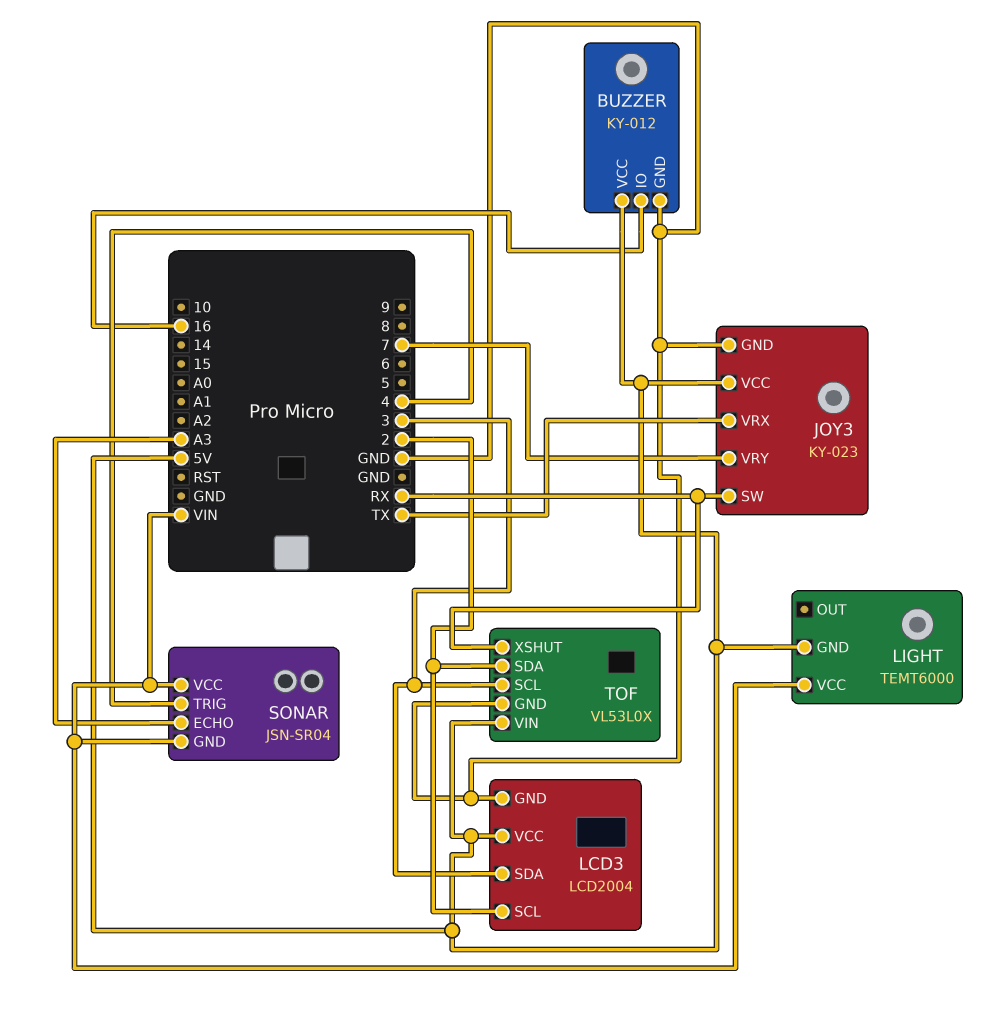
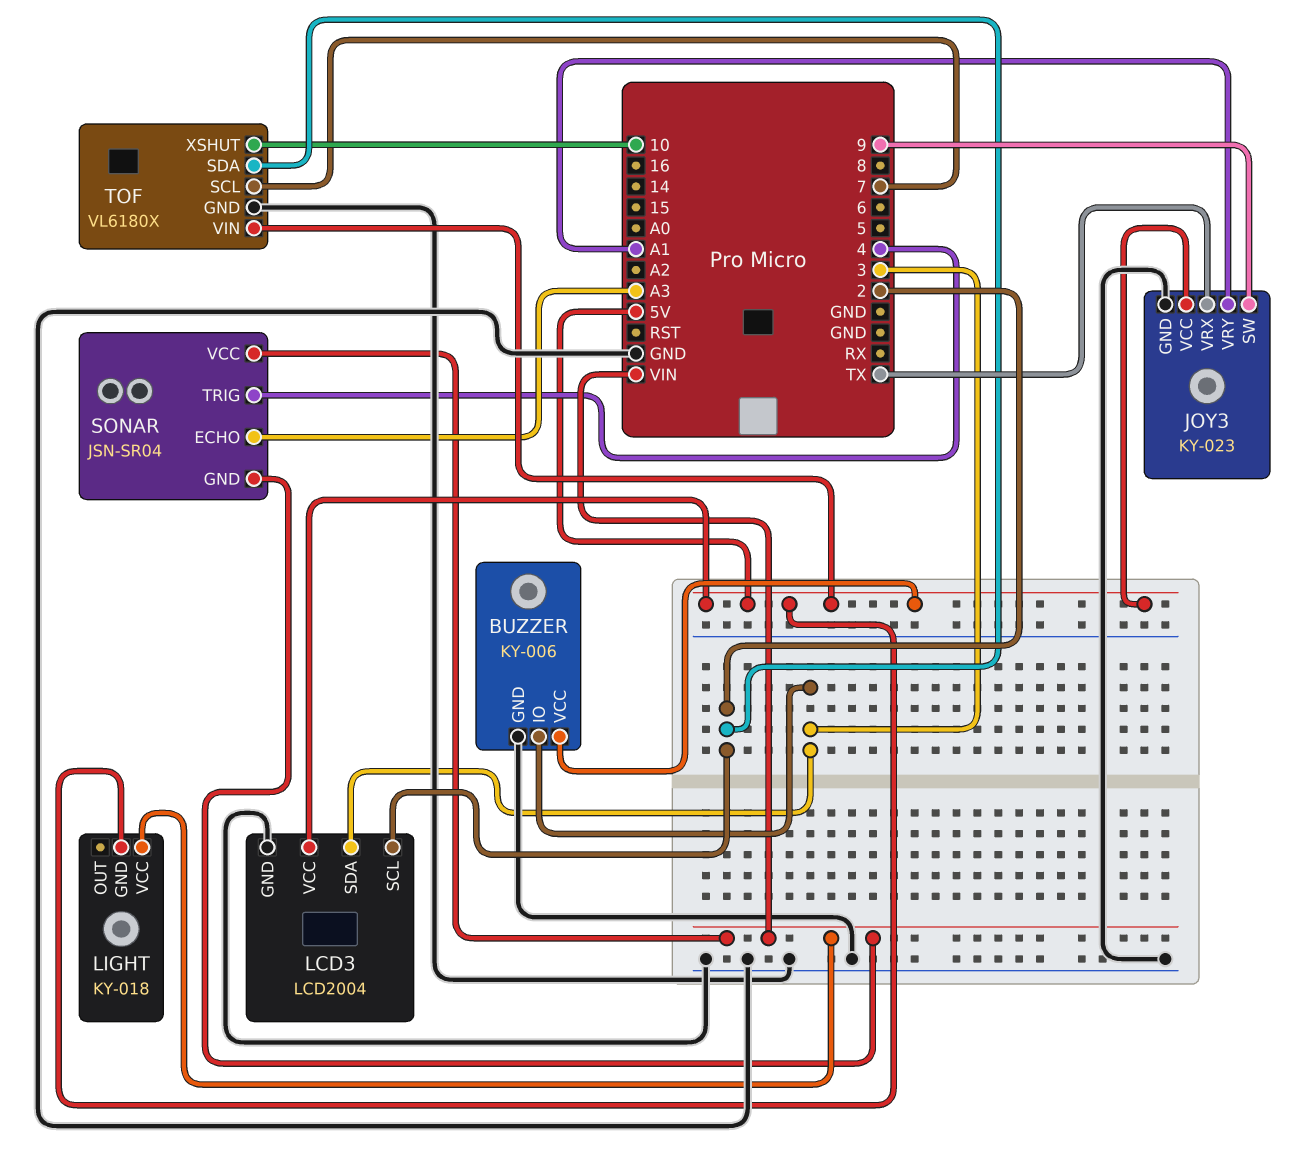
BUZZER: KY-012 -> KY-006
BUZZER pin IO: 16 -> 3
JOY3 pin SW: RX -> 9
JOY3 pin VRY: 7 -> A1
LIGHT: TEMT6000 -> KY-018
TOF: VL53L0X -> VL6180X
TOF pin SCL: 3 -> 7
TOF pin XSHUT: RX -> 10

